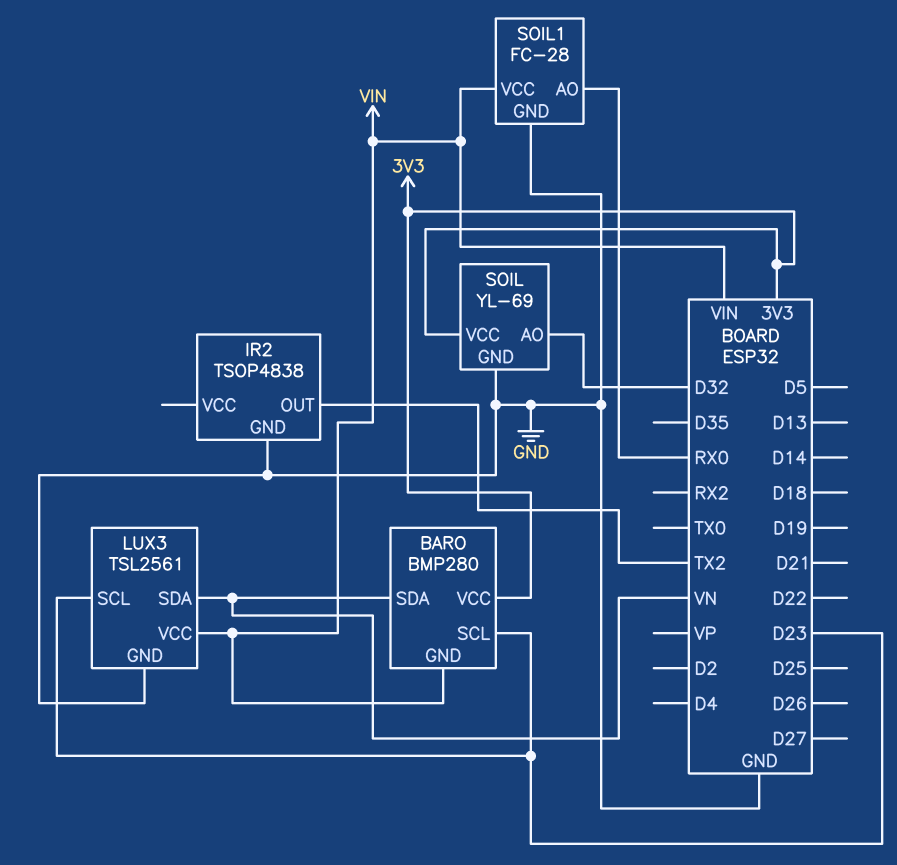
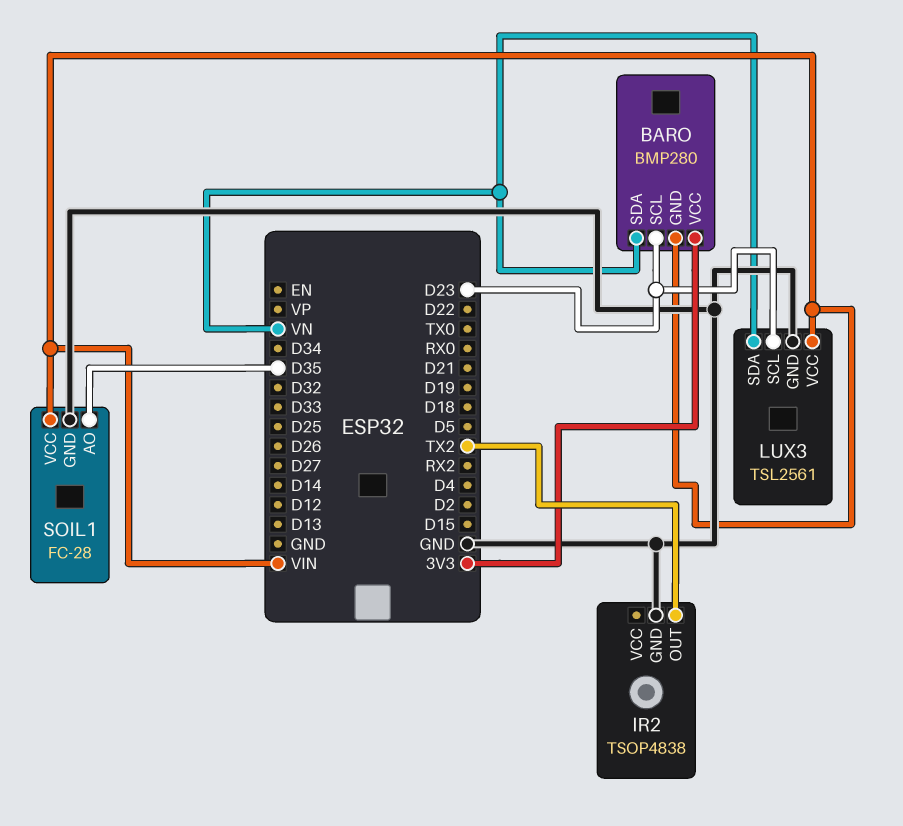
SOIL: YL-69 -> none
SOIL pin AO: D32 -> none
SOIL pin GND: GND -> none
SOIL pin VCC: 3V3 -> none
SOIL1 pin AO: RX0 -> D35

